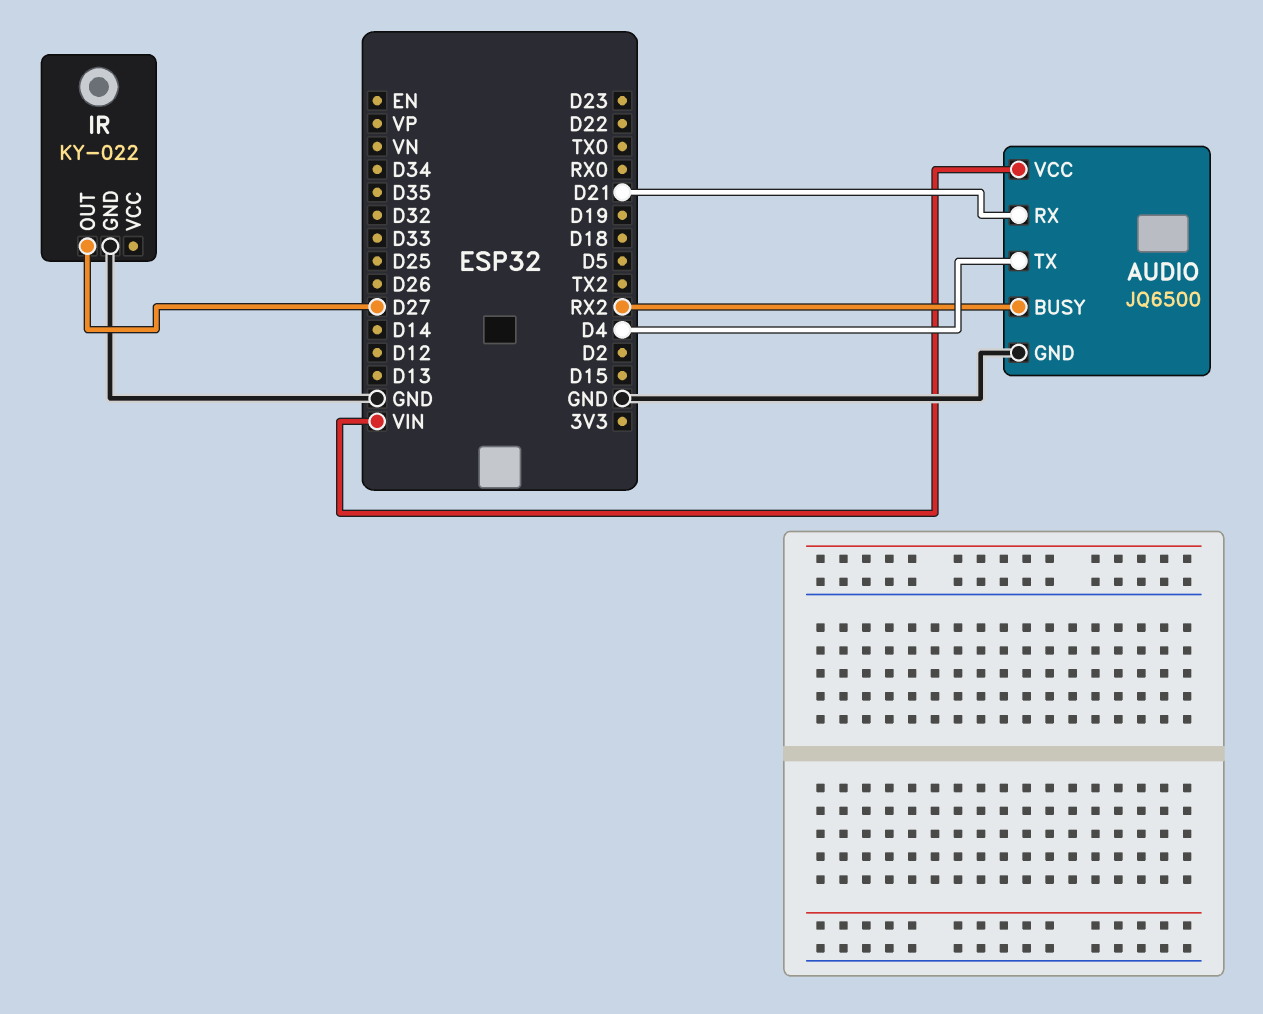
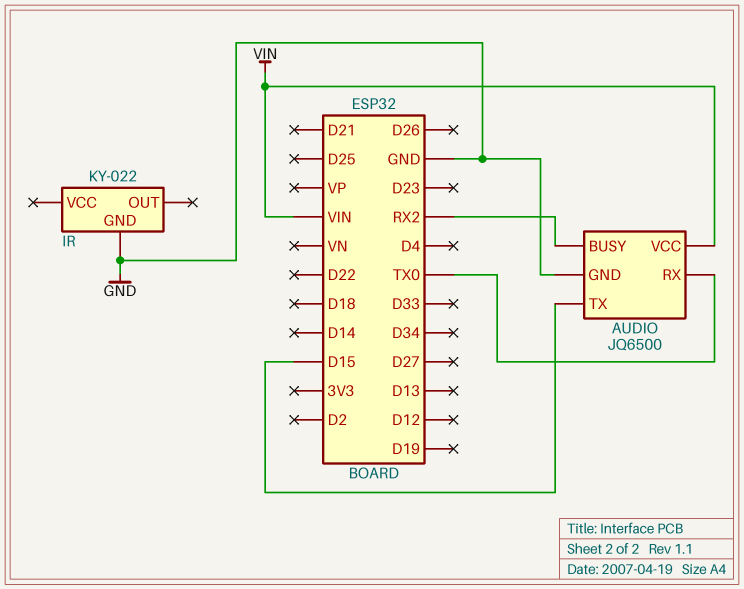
AUDIO pin RX: D21 -> TX0
AUDIO pin TX: D4 -> D15
IR pin OUT: D27 -> none

